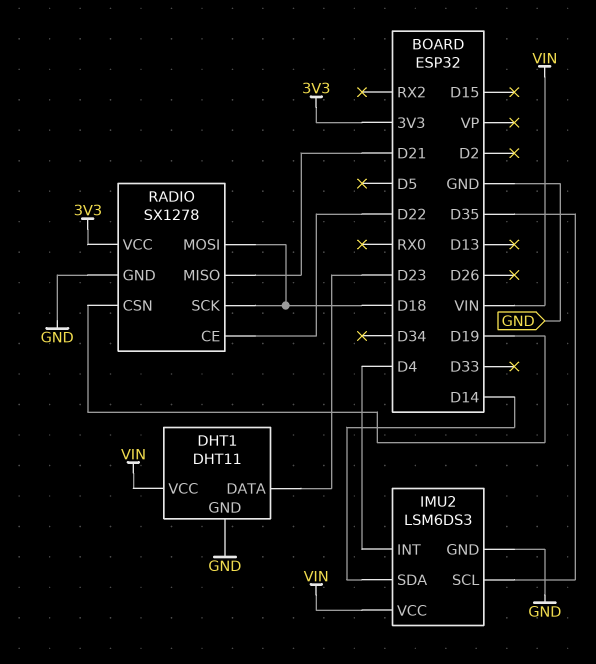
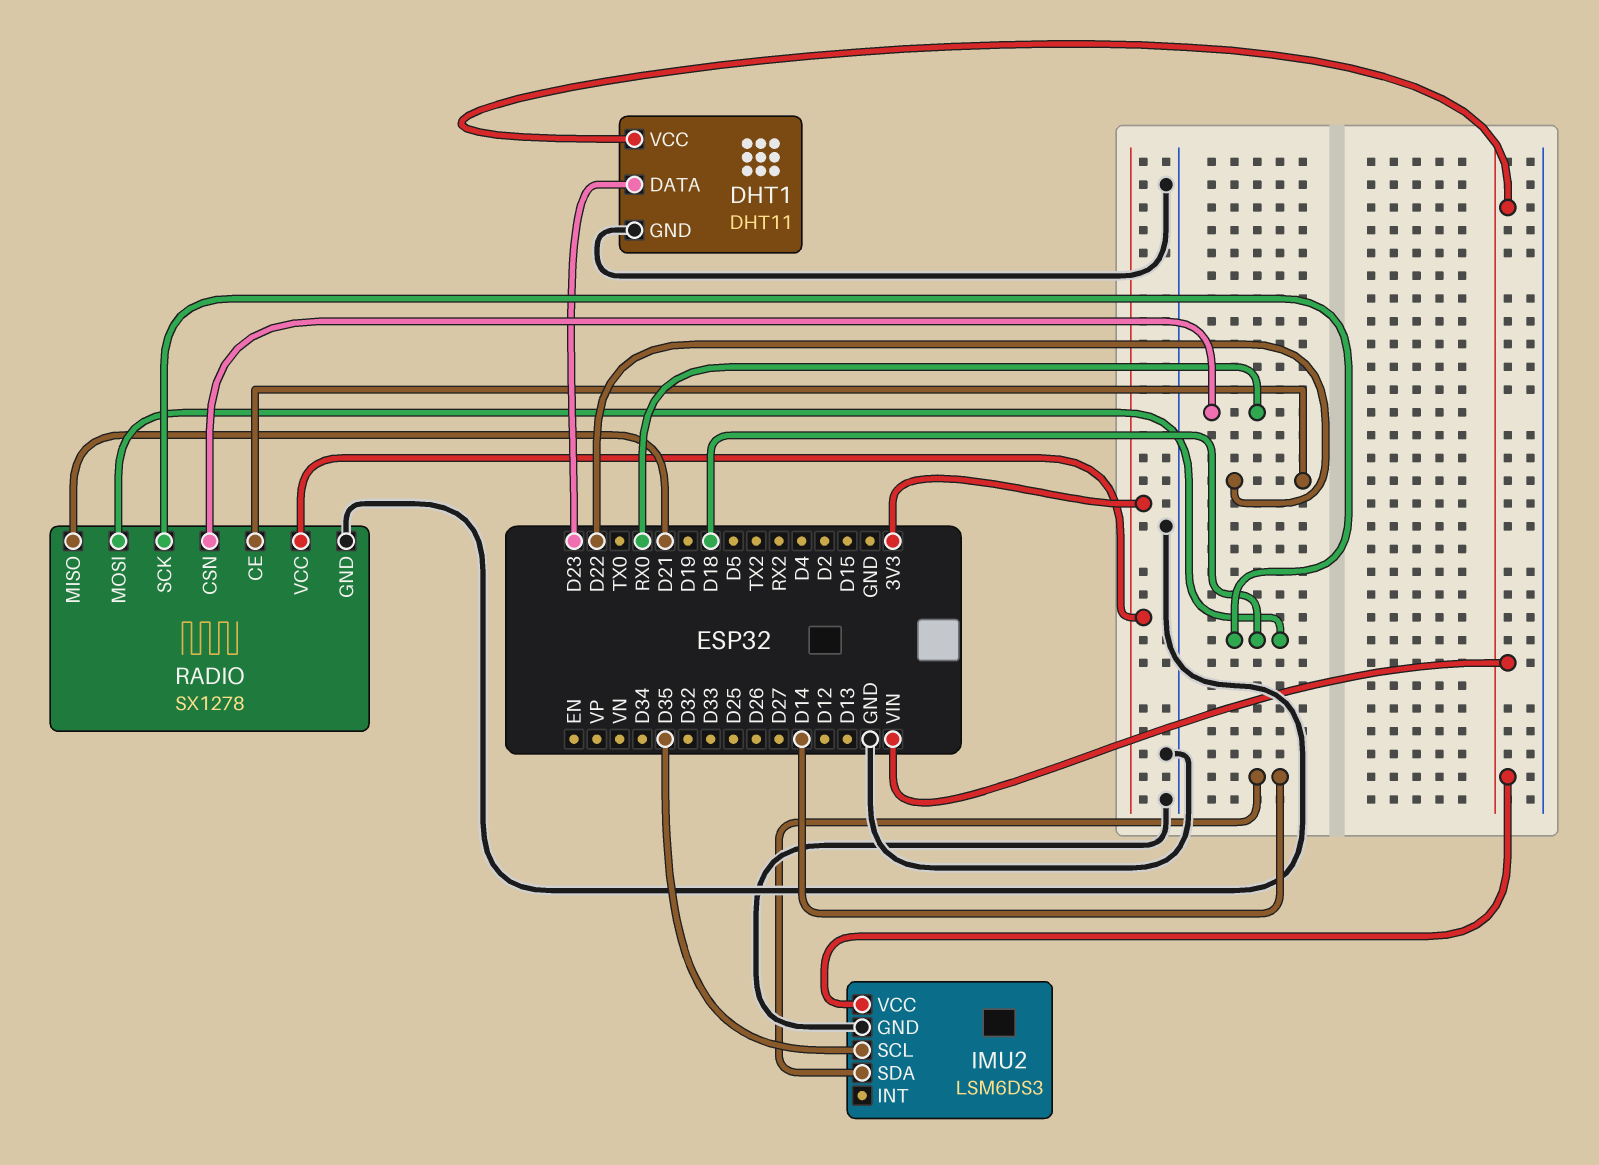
IMU2 pin INT: D4 -> none
RADIO pin CSN: D19 -> RX0

